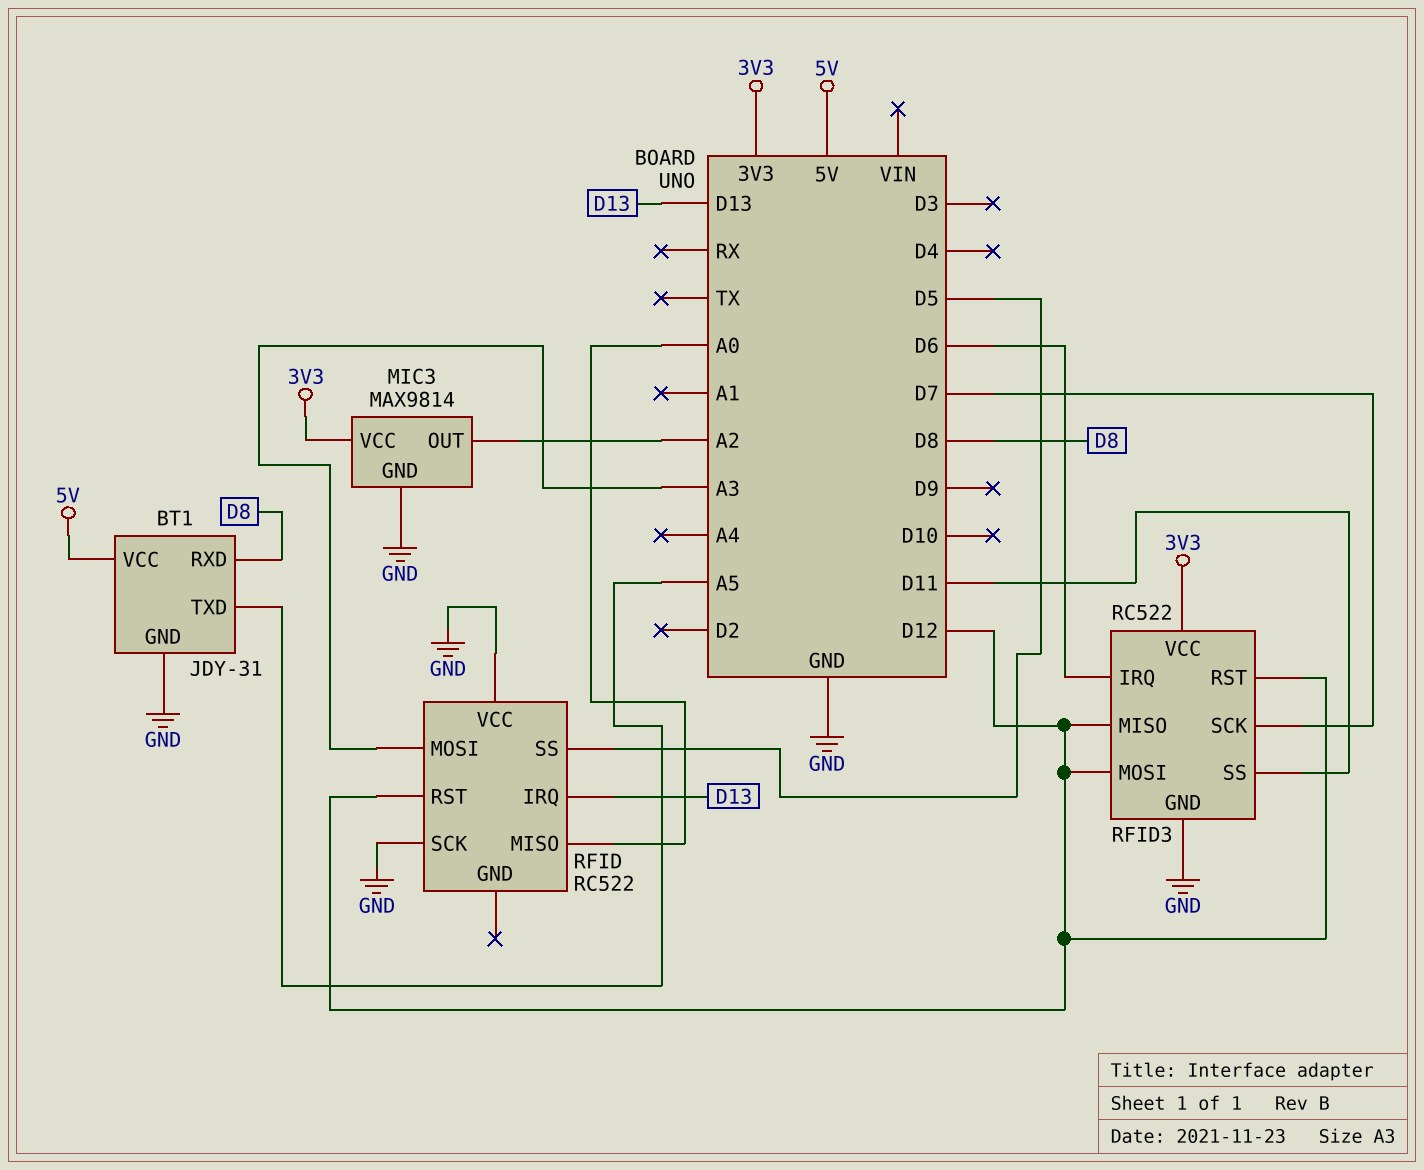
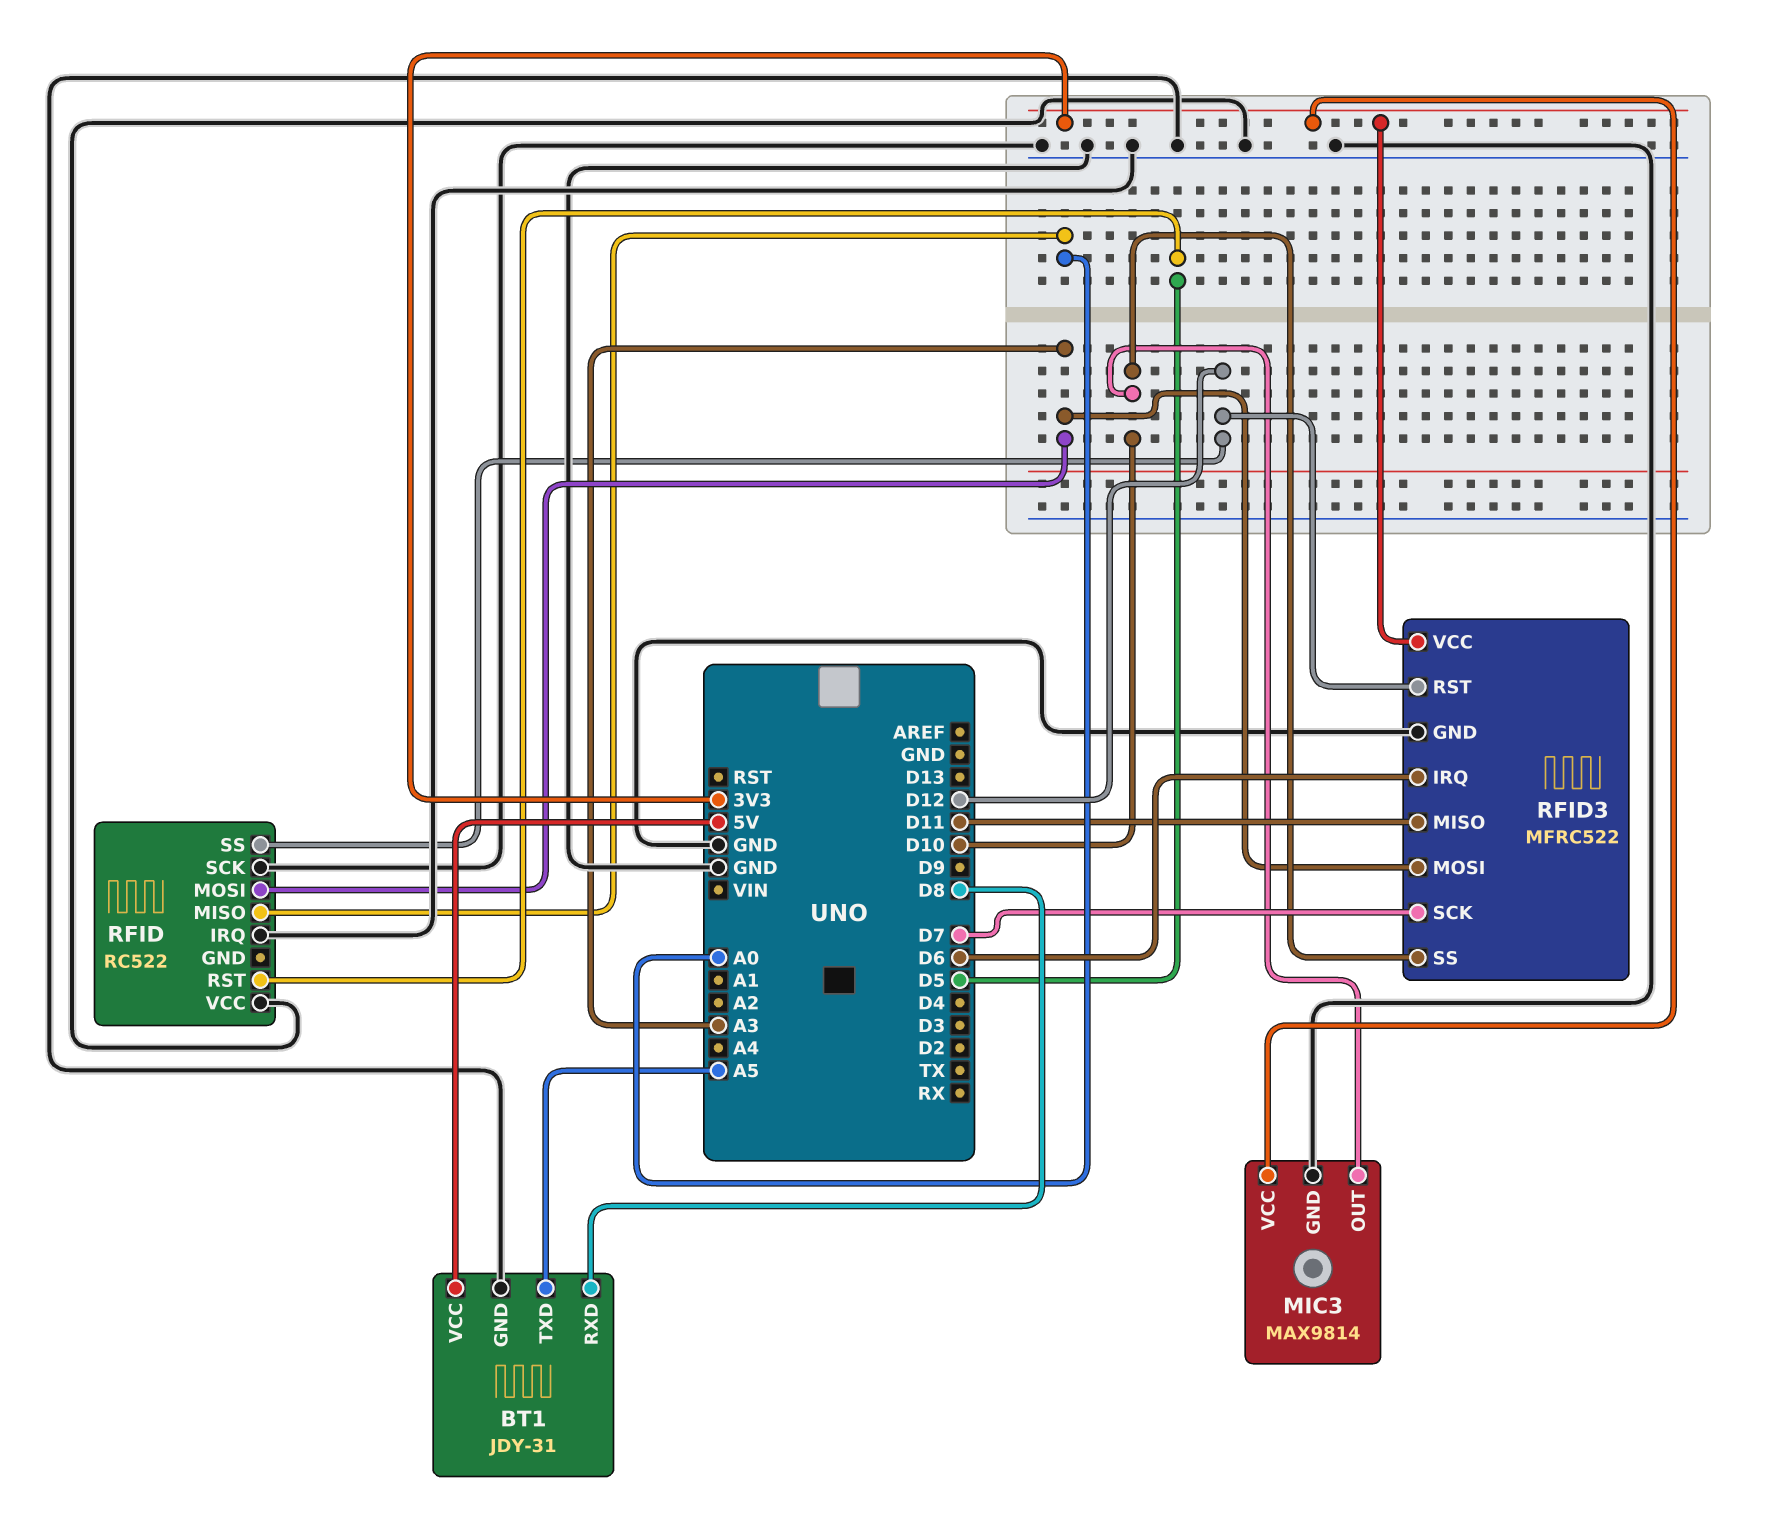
MIC3 pin OUT: A2 -> D10
RFID pin IRQ: D13 -> GND
RFID pin RST: D12 -> D5
RFID pin SS: D5 -> D12
RFID3: RC522 -> MFRC522
RFID3 pin MISO: D12 -> D11
RFID3 pin MOSI: D12 -> A3
RFID3 pin SS: D11 -> D10

